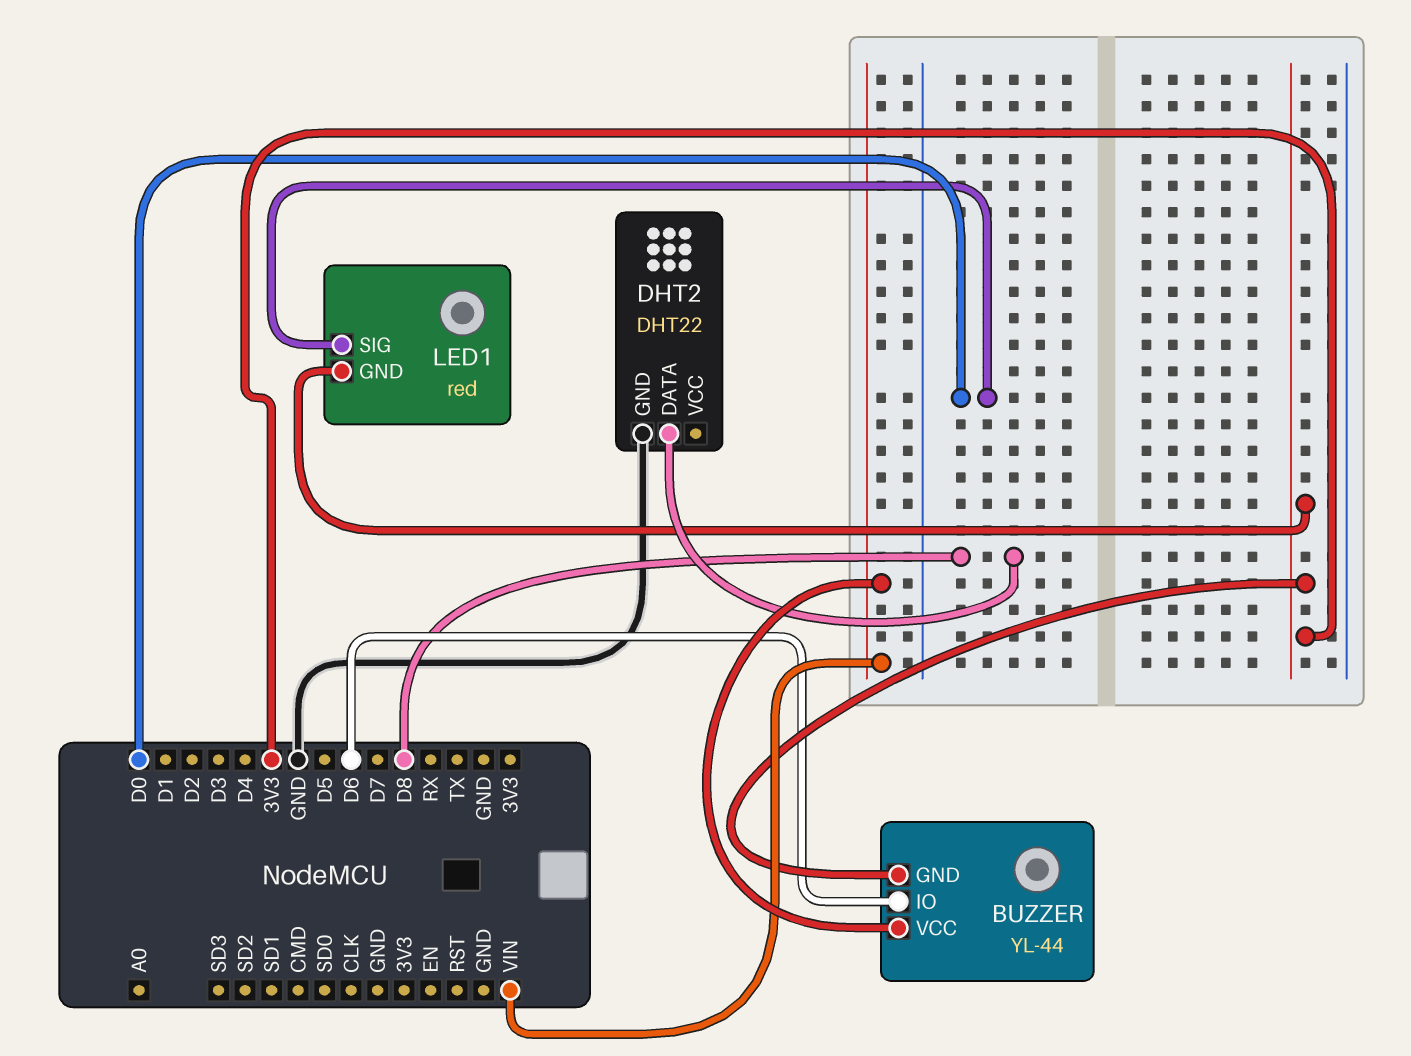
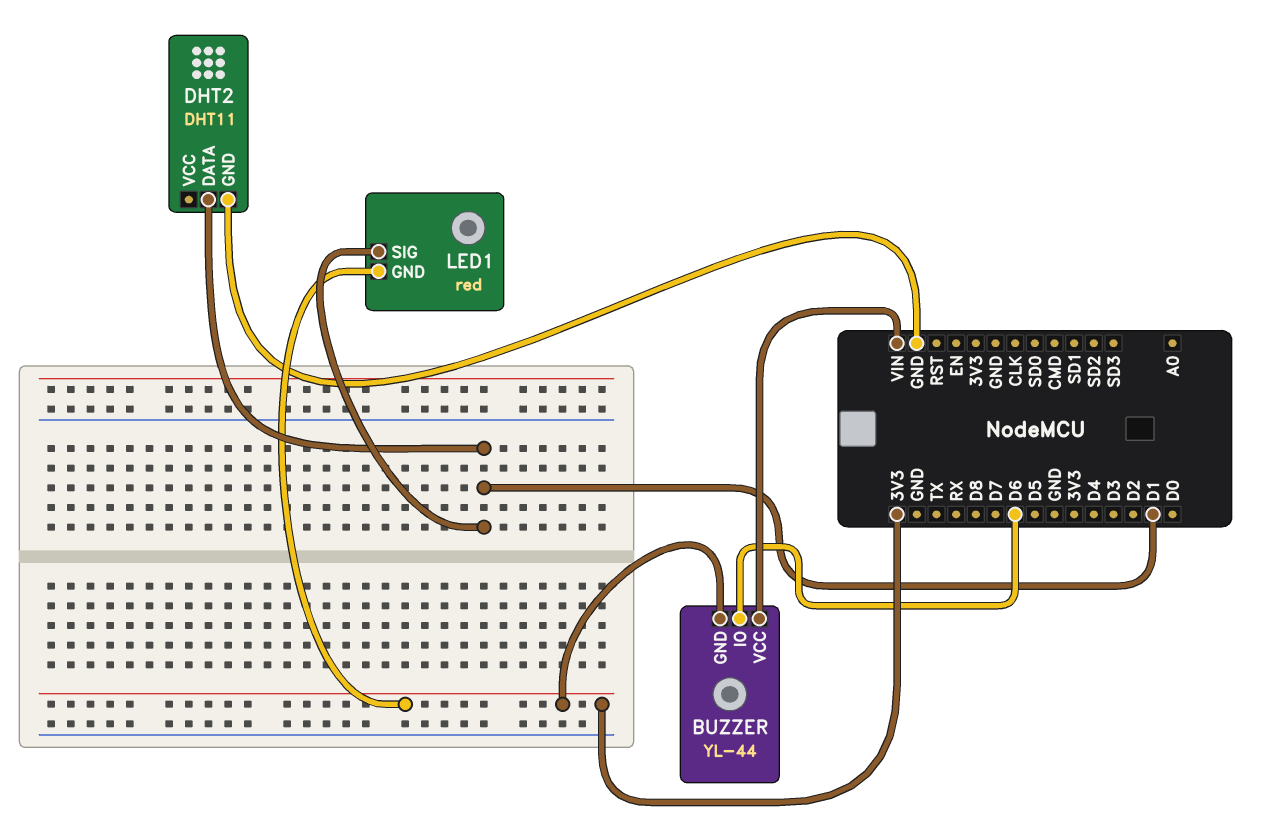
DHT2: DHT22 -> DHT11
DHT2 pin DATA: D8 -> D1
LED1 pin SIG: D0 -> D1

